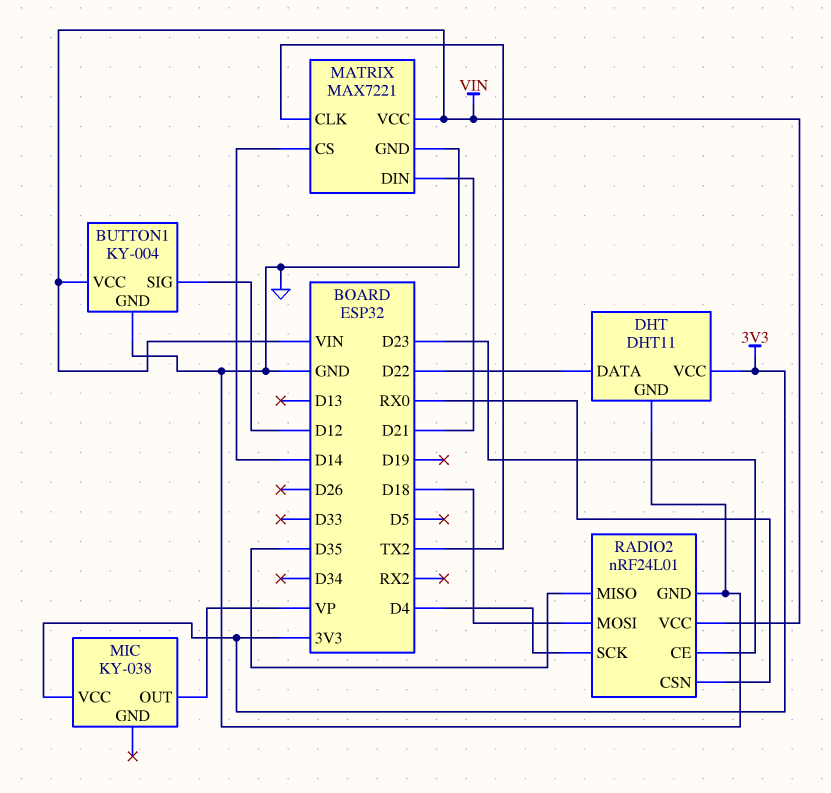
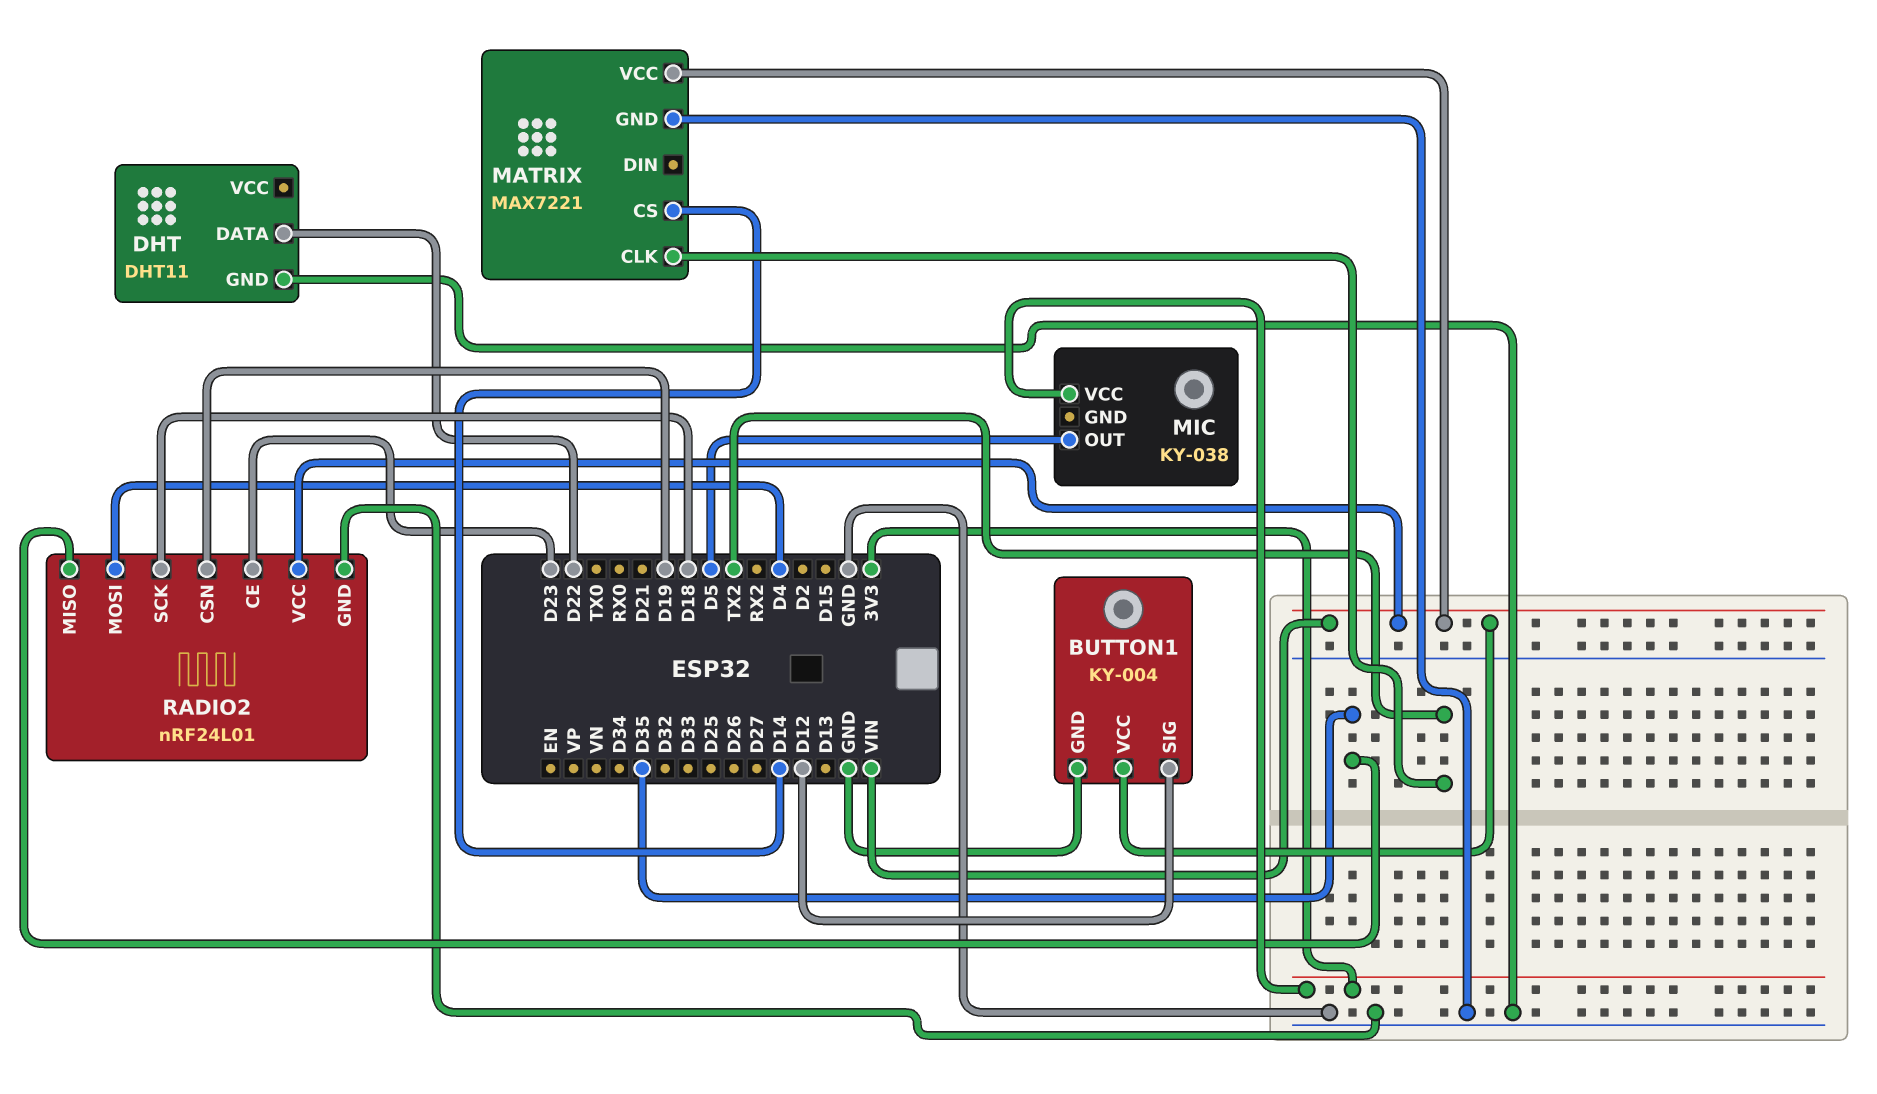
DHT pin VCC: 3V3 -> none
MATRIX pin DIN: D21 -> none
MIC pin OUT: VP -> D5
RADIO2 pin CSN: RX0 -> D19
RADIO2 pin MOSI: D18 -> D4
RADIO2 pin SCK: D4 -> D18

